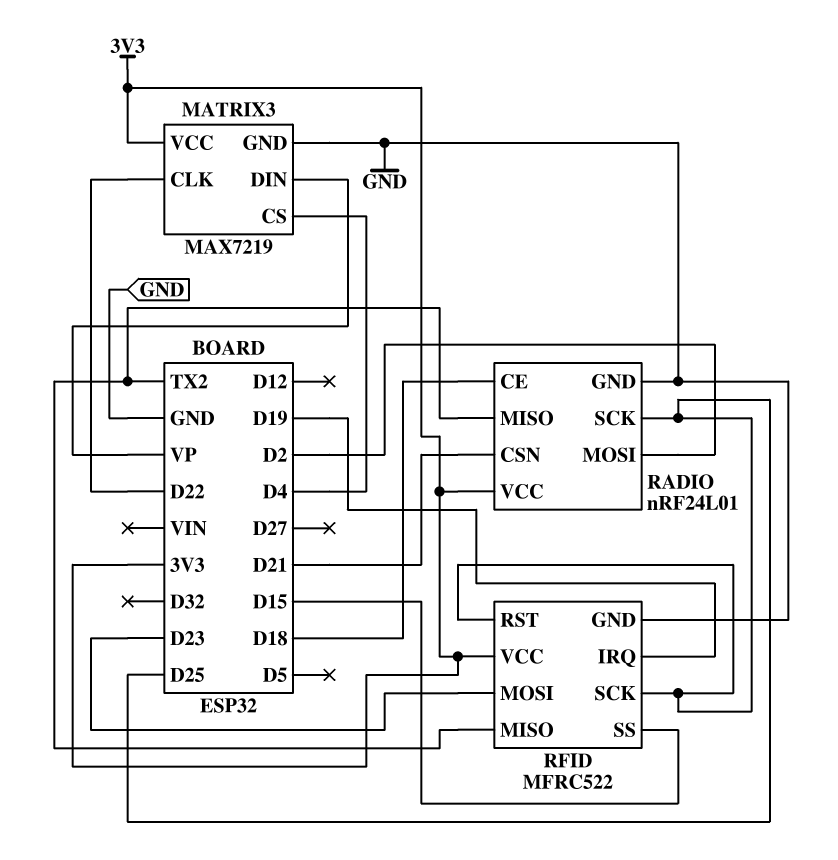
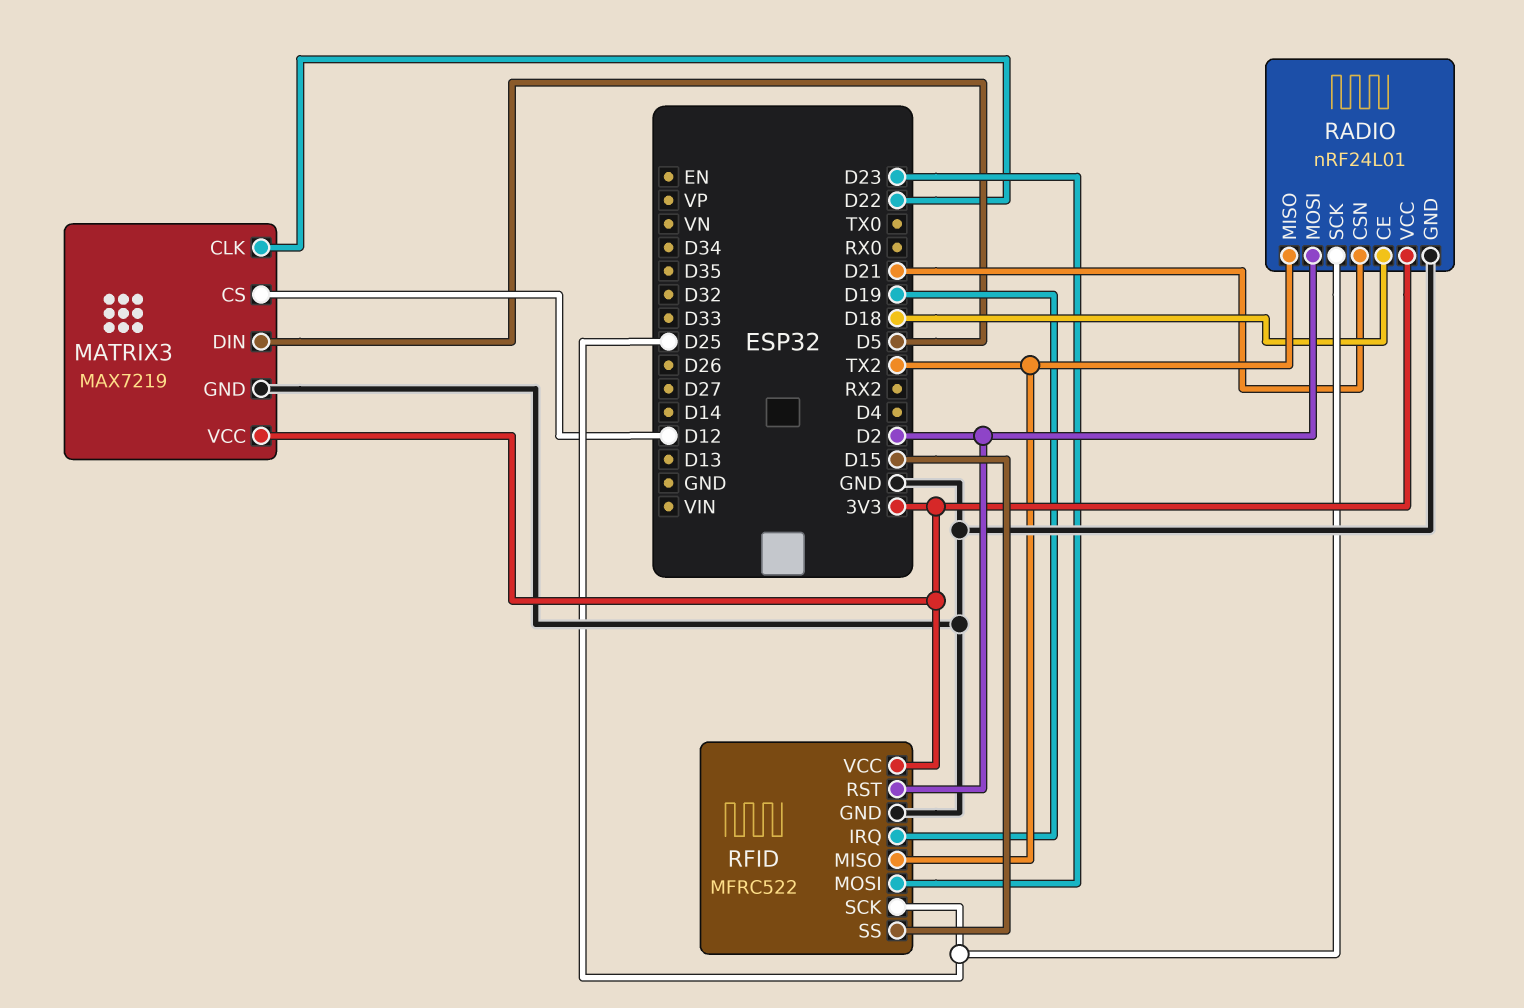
MATRIX3 pin CS: D4 -> D12
MATRIX3 pin DIN: VP -> D5
RFID pin RST: D25 -> D2

